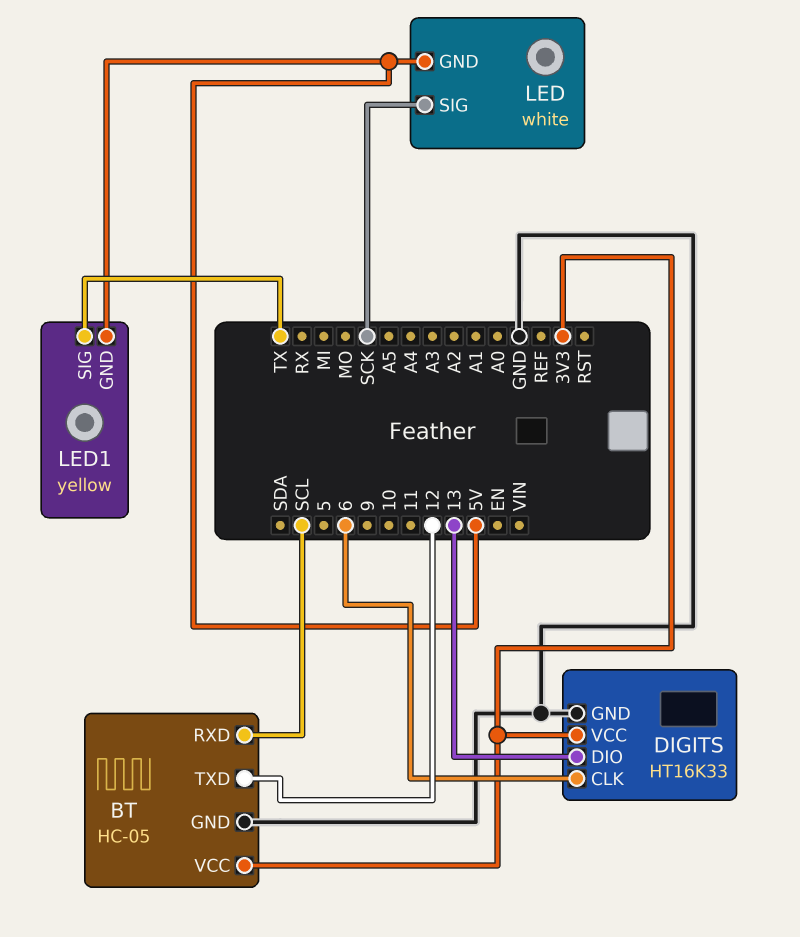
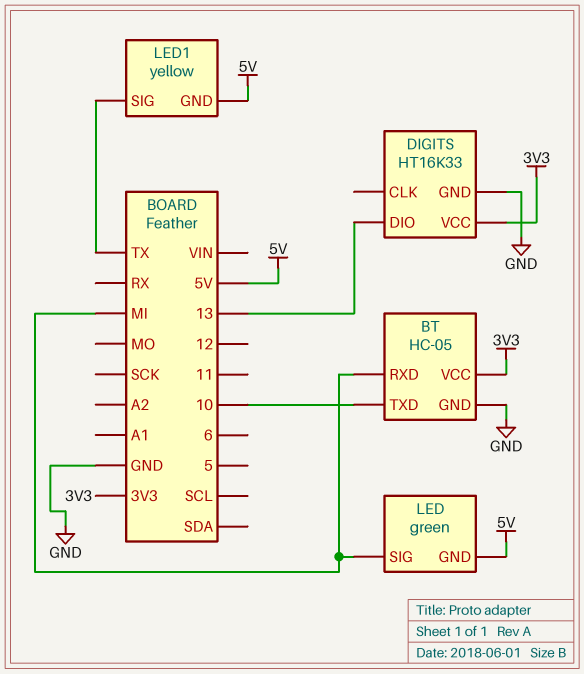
BT pin RXD: SCL -> MI
BT pin TXD: 12 -> 10
DIGITS pin CLK: 6 -> none
LED: white -> green
LED pin SIG: SCK -> MI

